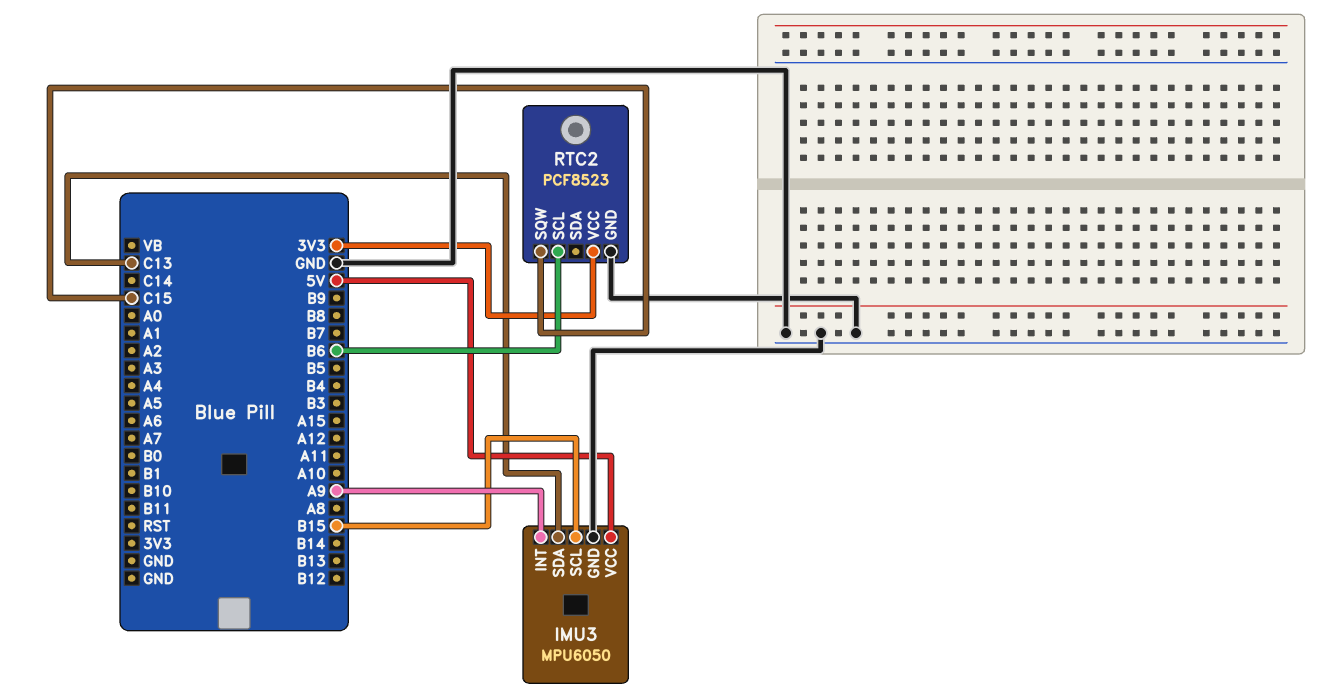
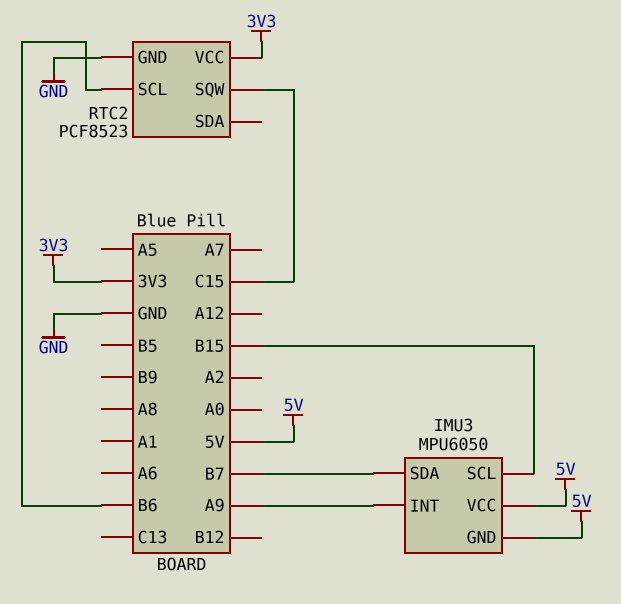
IMU3 pin GND: GND -> 5V
IMU3 pin SDA: C13 -> B7

